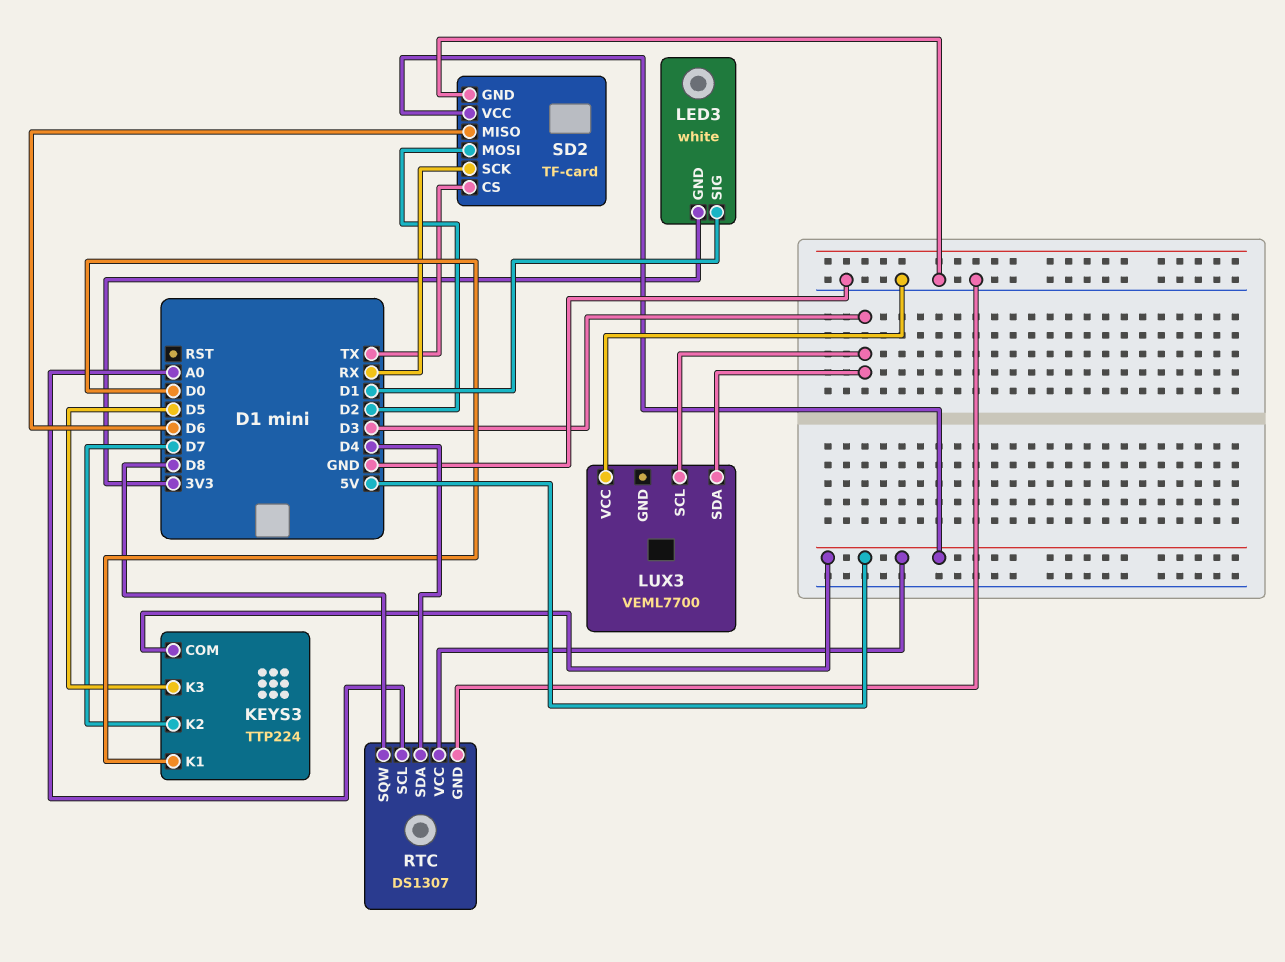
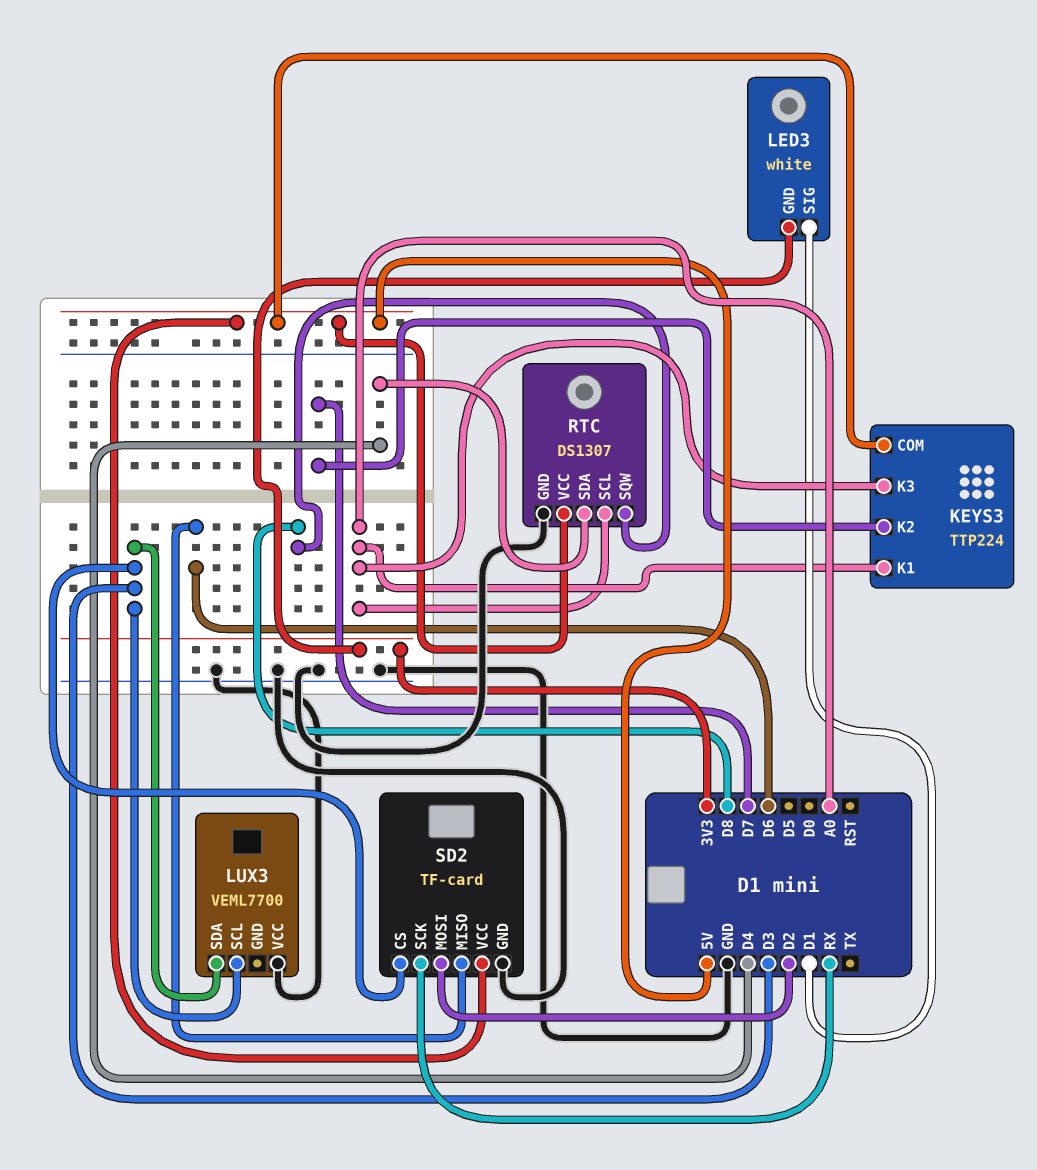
KEYS3 pin K1: D0 -> A0
KEYS3 pin K3: D5 -> A0
SD2 pin CS: TX -> D3

